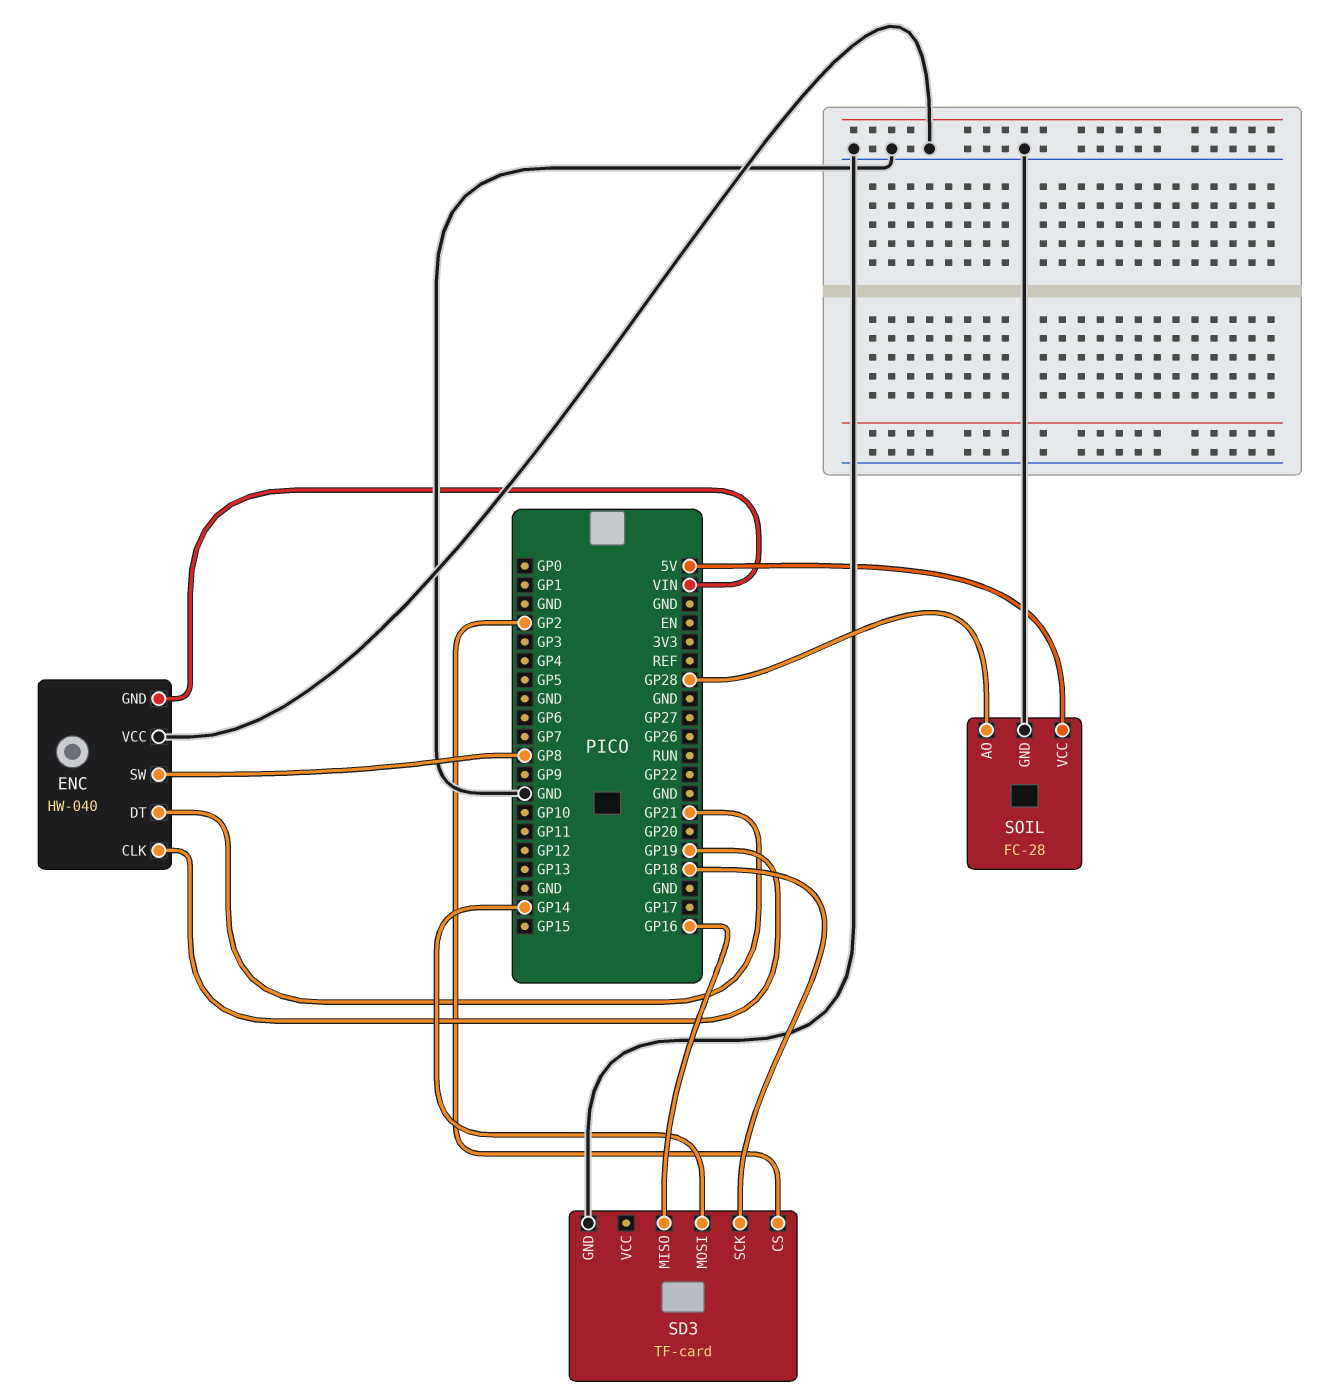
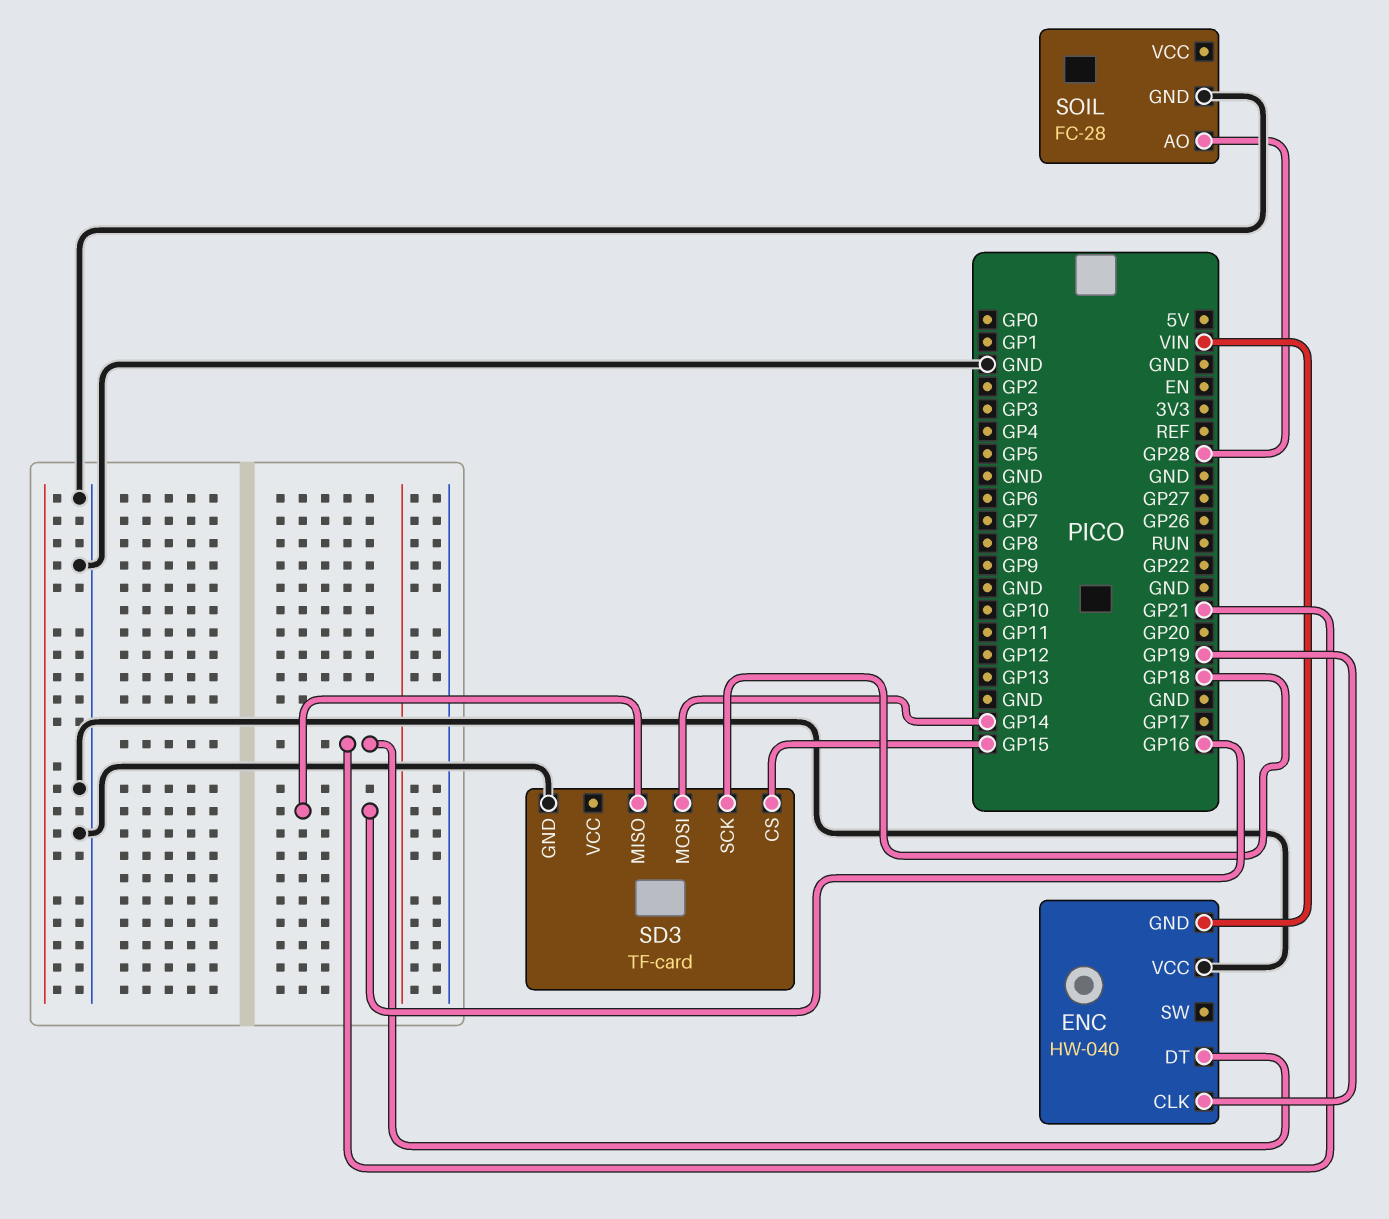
ENC pin SW: GP8 -> none
SD3 pin CS: GP2 -> GP15
SOIL pin VCC: 5V -> none

